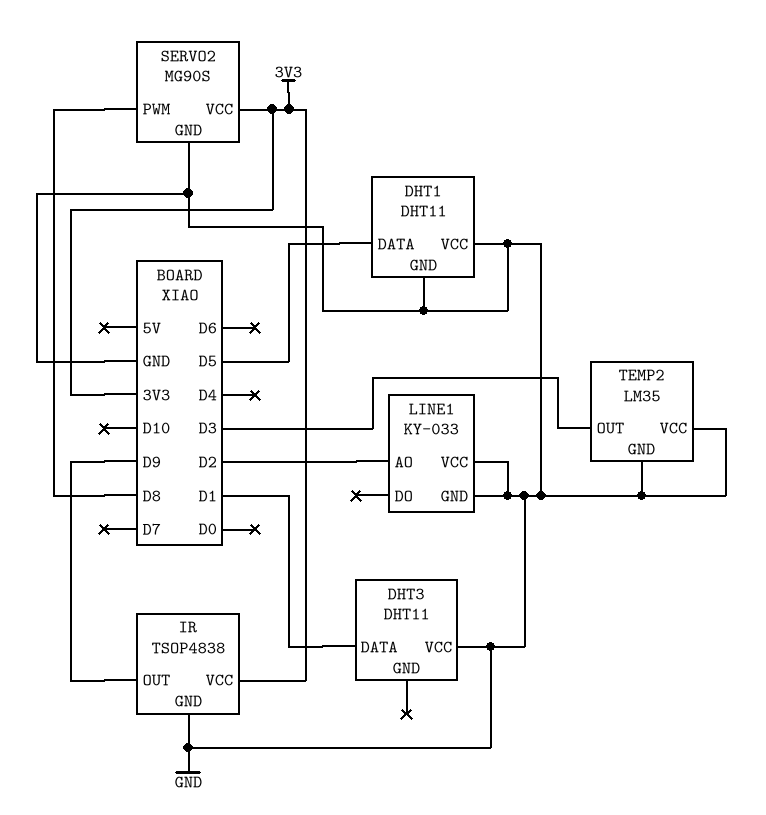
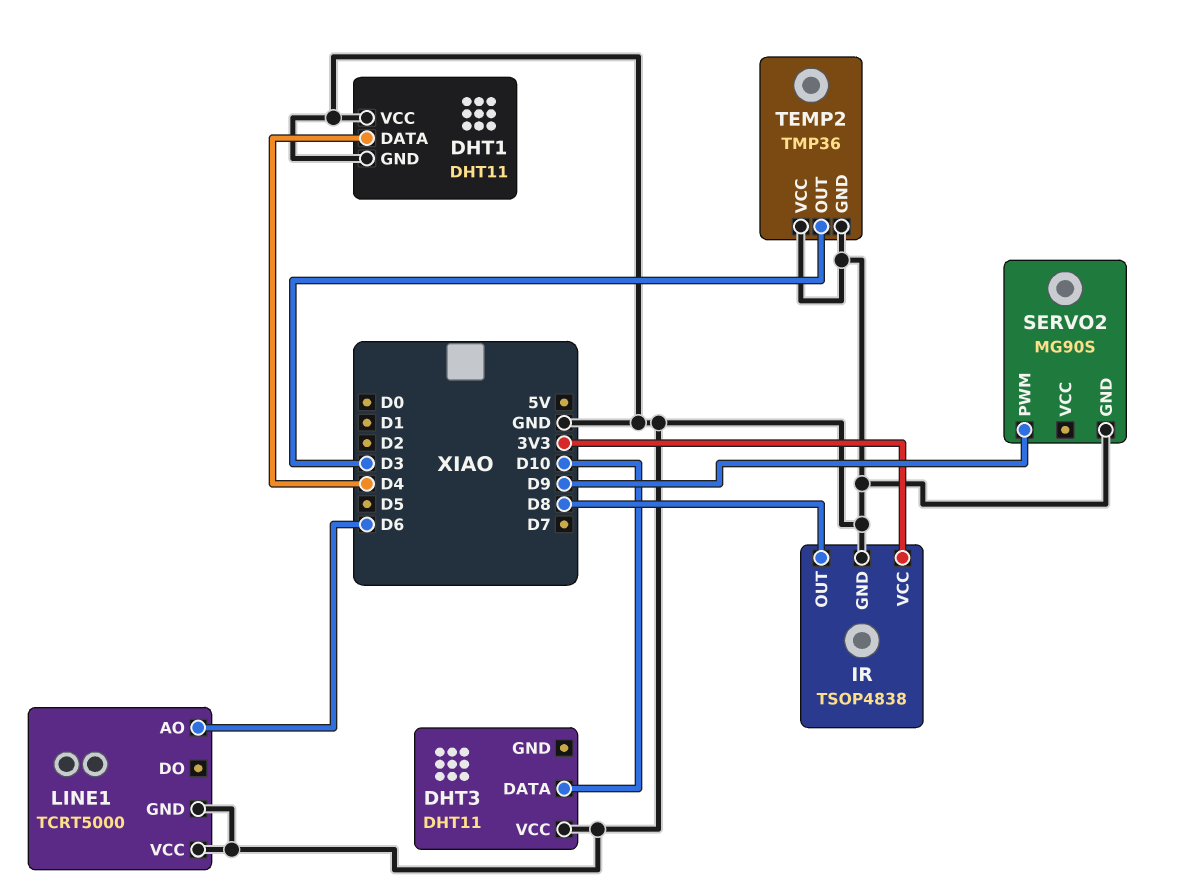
DHT1 pin DATA: D5 -> D4
DHT3 pin DATA: D1 -> D10
IR pin OUT: D9 -> D8
LINE1: KY-033 -> TCRT5000
LINE1 pin AO: D2 -> D6
SERVO2 pin PWM: D8 -> D9
SERVO2 pin VCC: 3V3 -> none
TEMP2: LM35 -> TMP36

